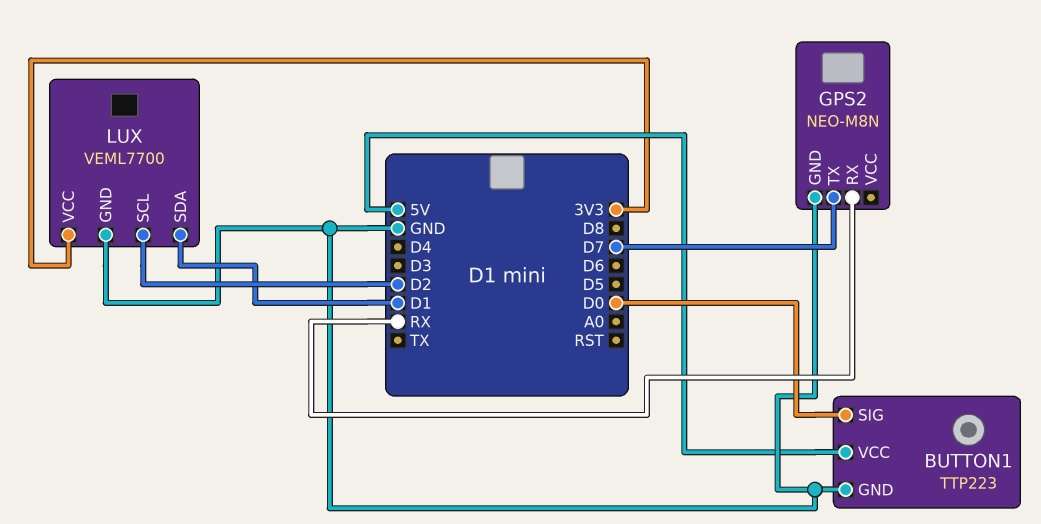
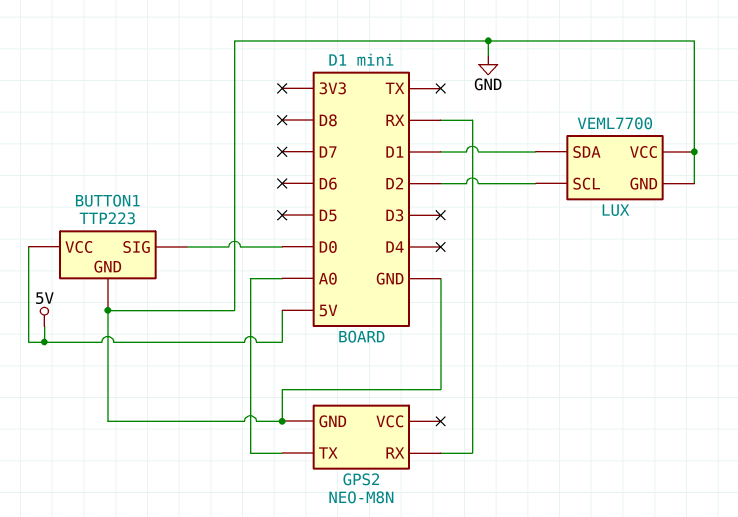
GPS2 pin TX: D7 -> A0
LUX pin VCC: 3V3 -> GND

